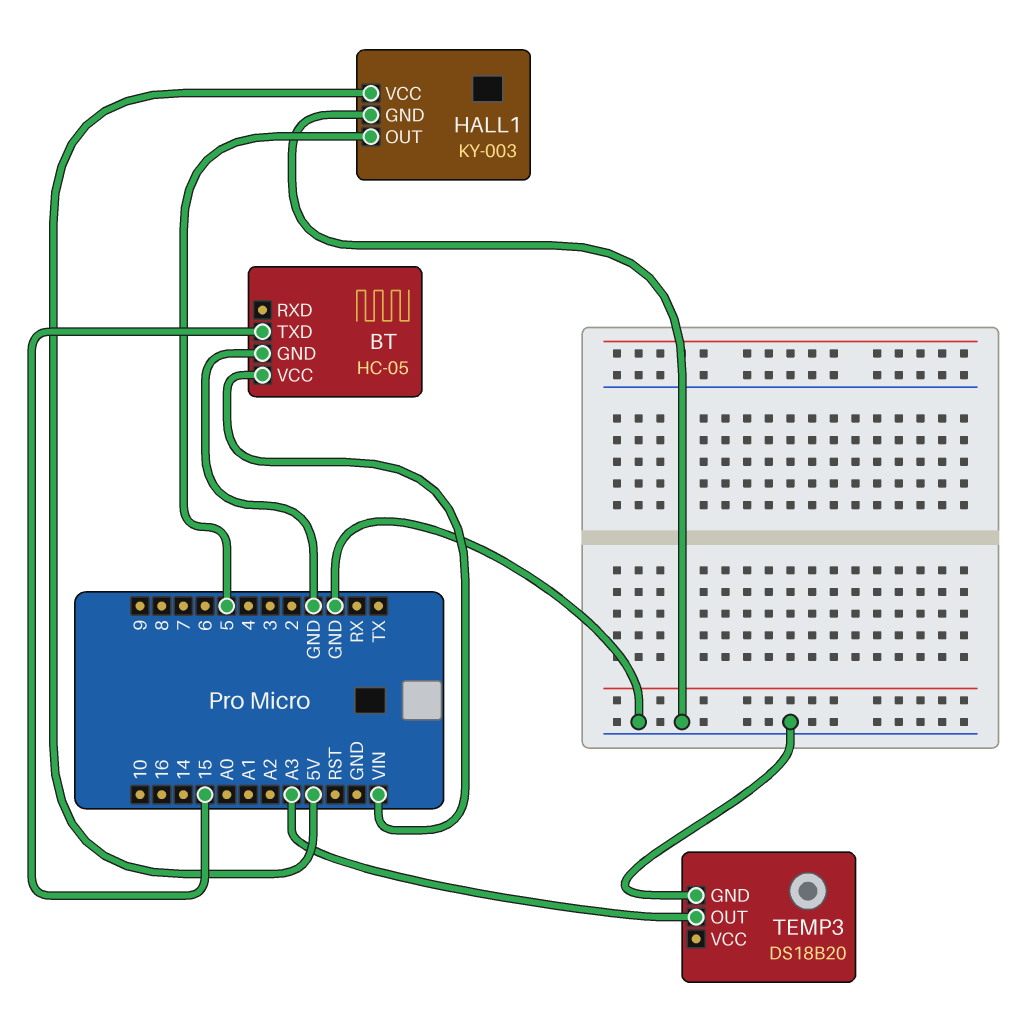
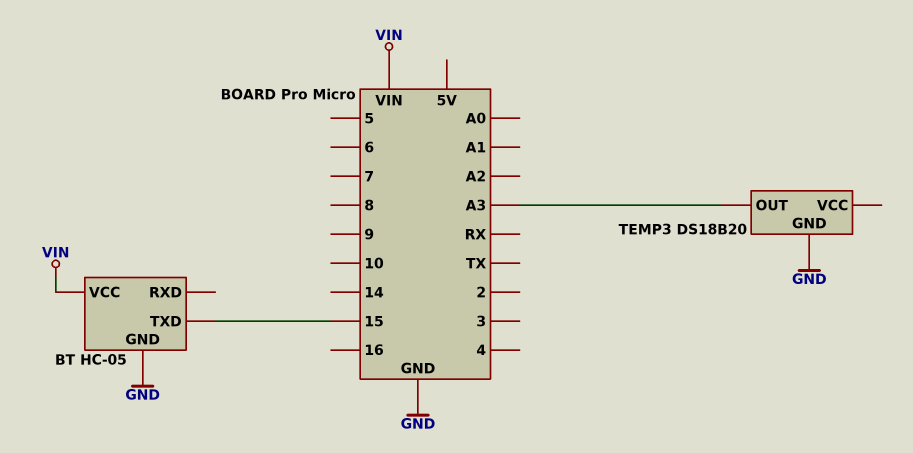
HALL1: KY-003 -> none
HALL1 pin GND: GND -> none
HALL1 pin OUT: 5 -> none
HALL1 pin VCC: 5V -> none

